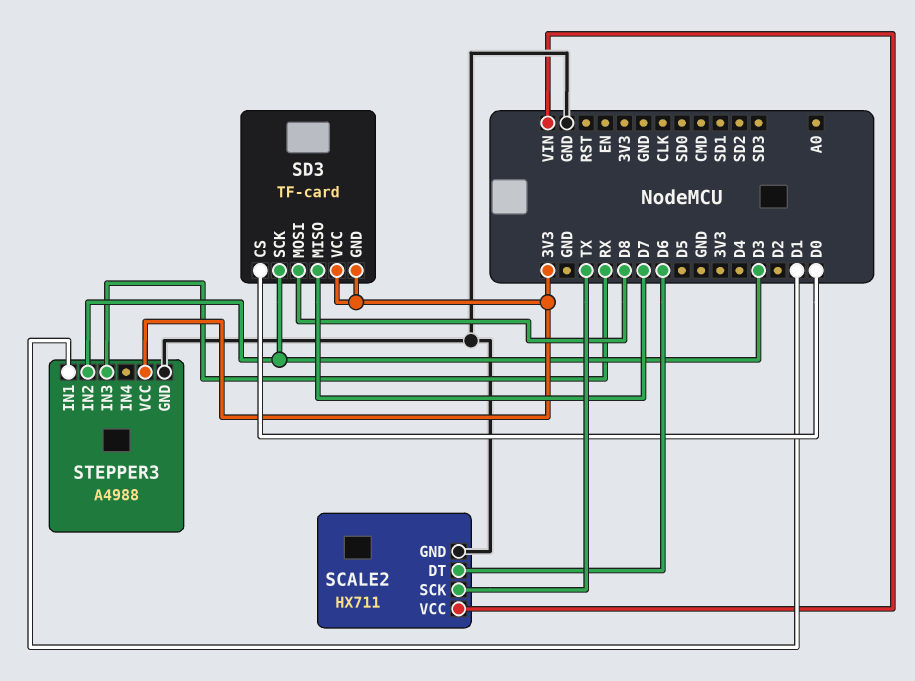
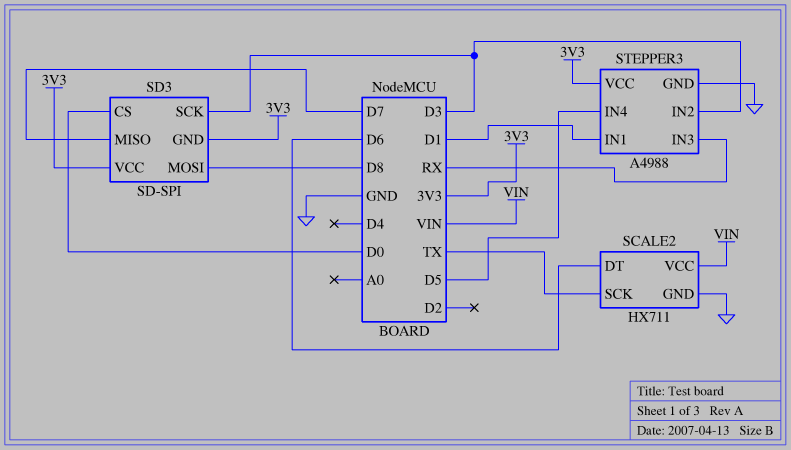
SD3: TF-card -> SD-SPI
STEPPER3 pin IN4: none -> D5

